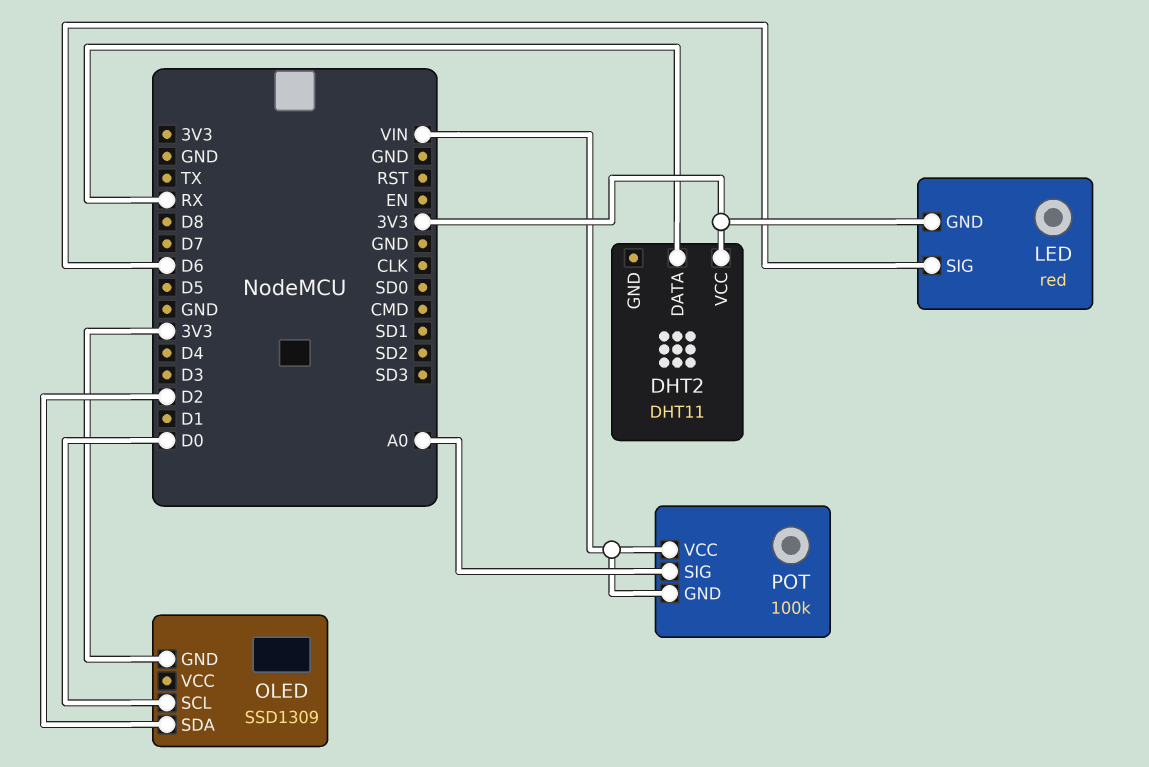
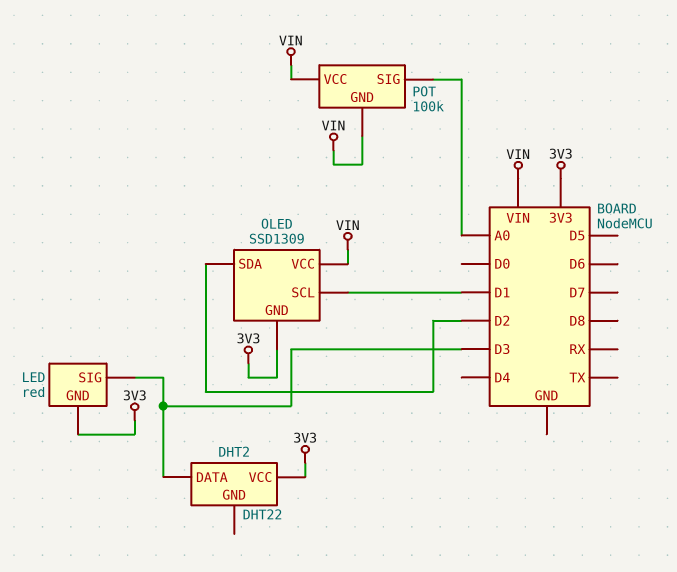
DHT2: DHT11 -> DHT22
DHT2 pin DATA: RX -> D3
LED pin SIG: D6 -> D3
OLED pin SCL: D0 -> D1
OLED pin VCC: none -> VIN

